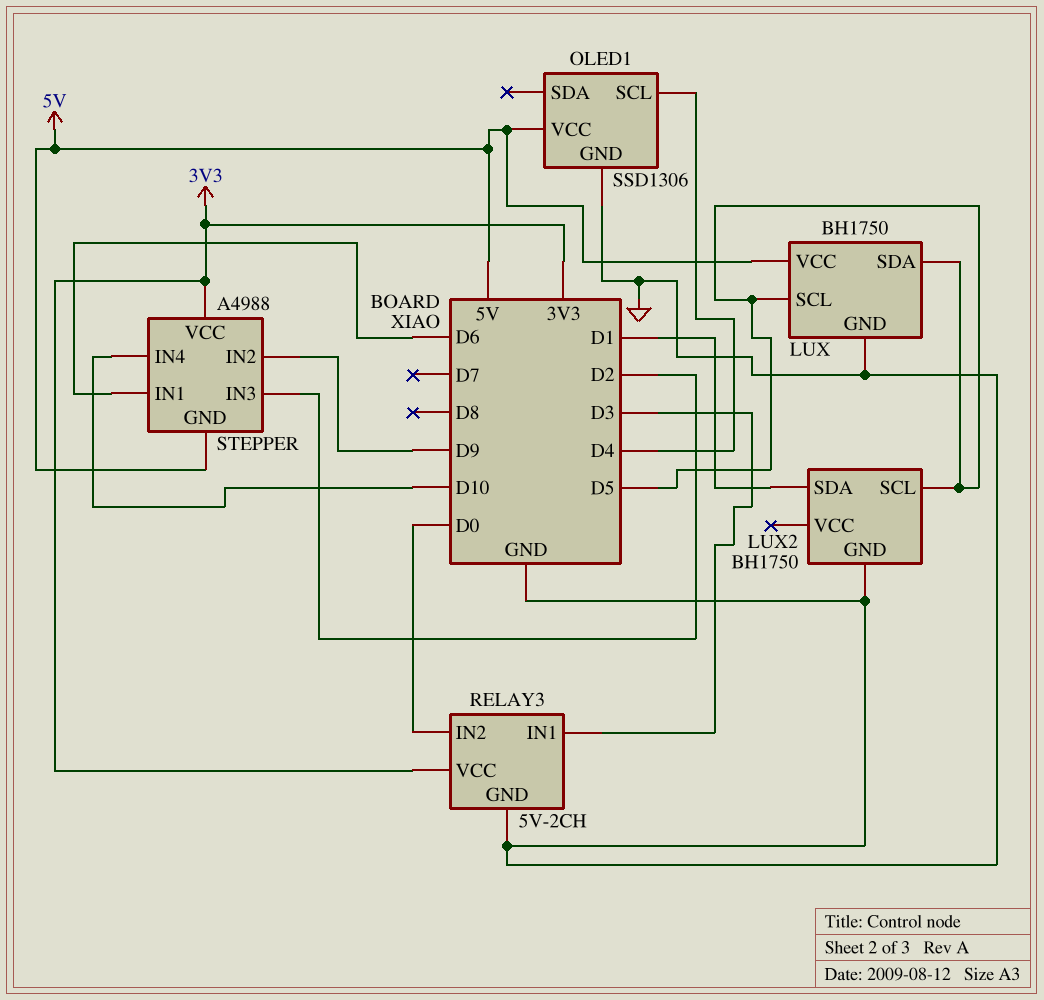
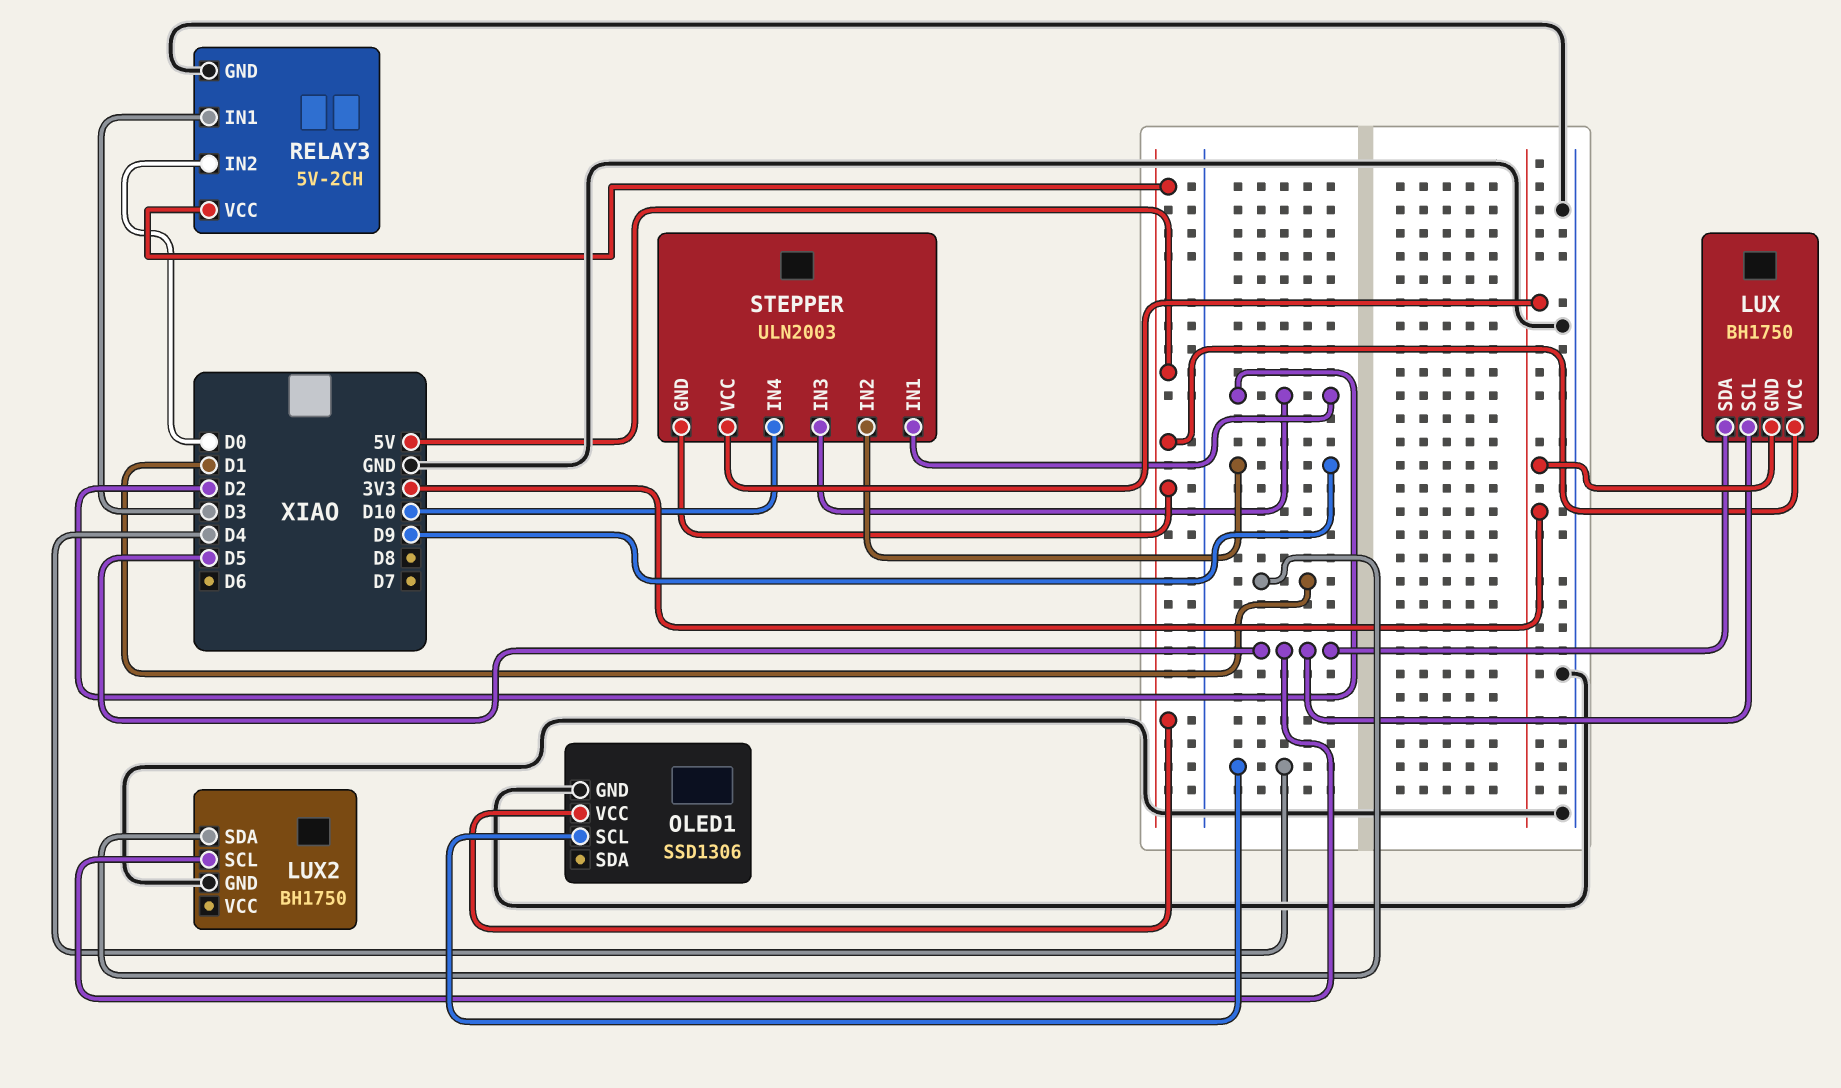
LUX pin GND: GND -> 3V3
RELAY3 pin VCC: 3V3 -> 5V
STEPPER: A4988 -> ULN2003
STEPPER pin IN1: D6 -> D2

